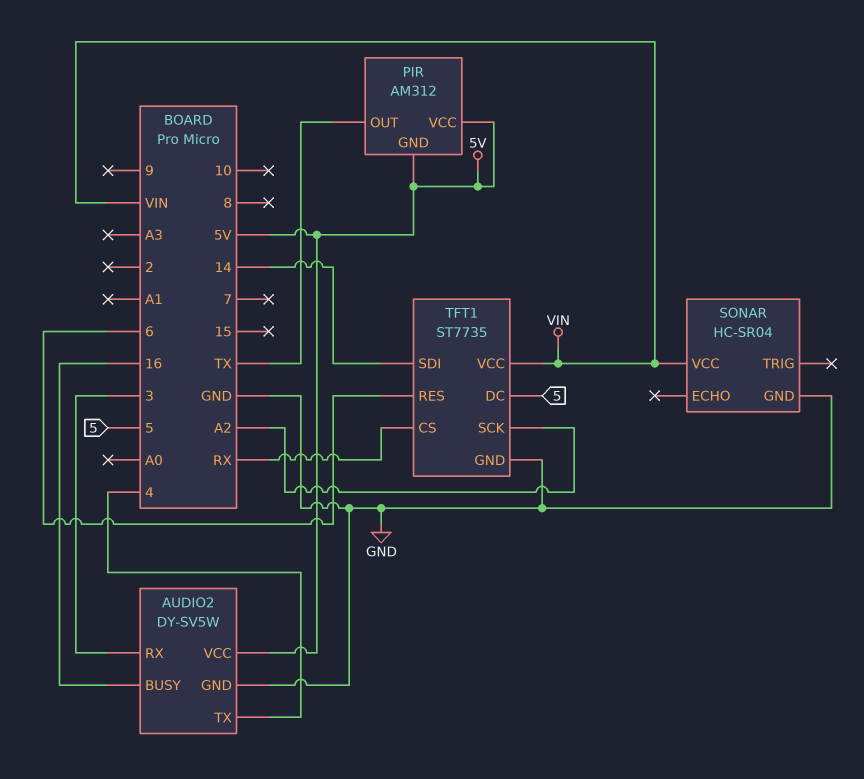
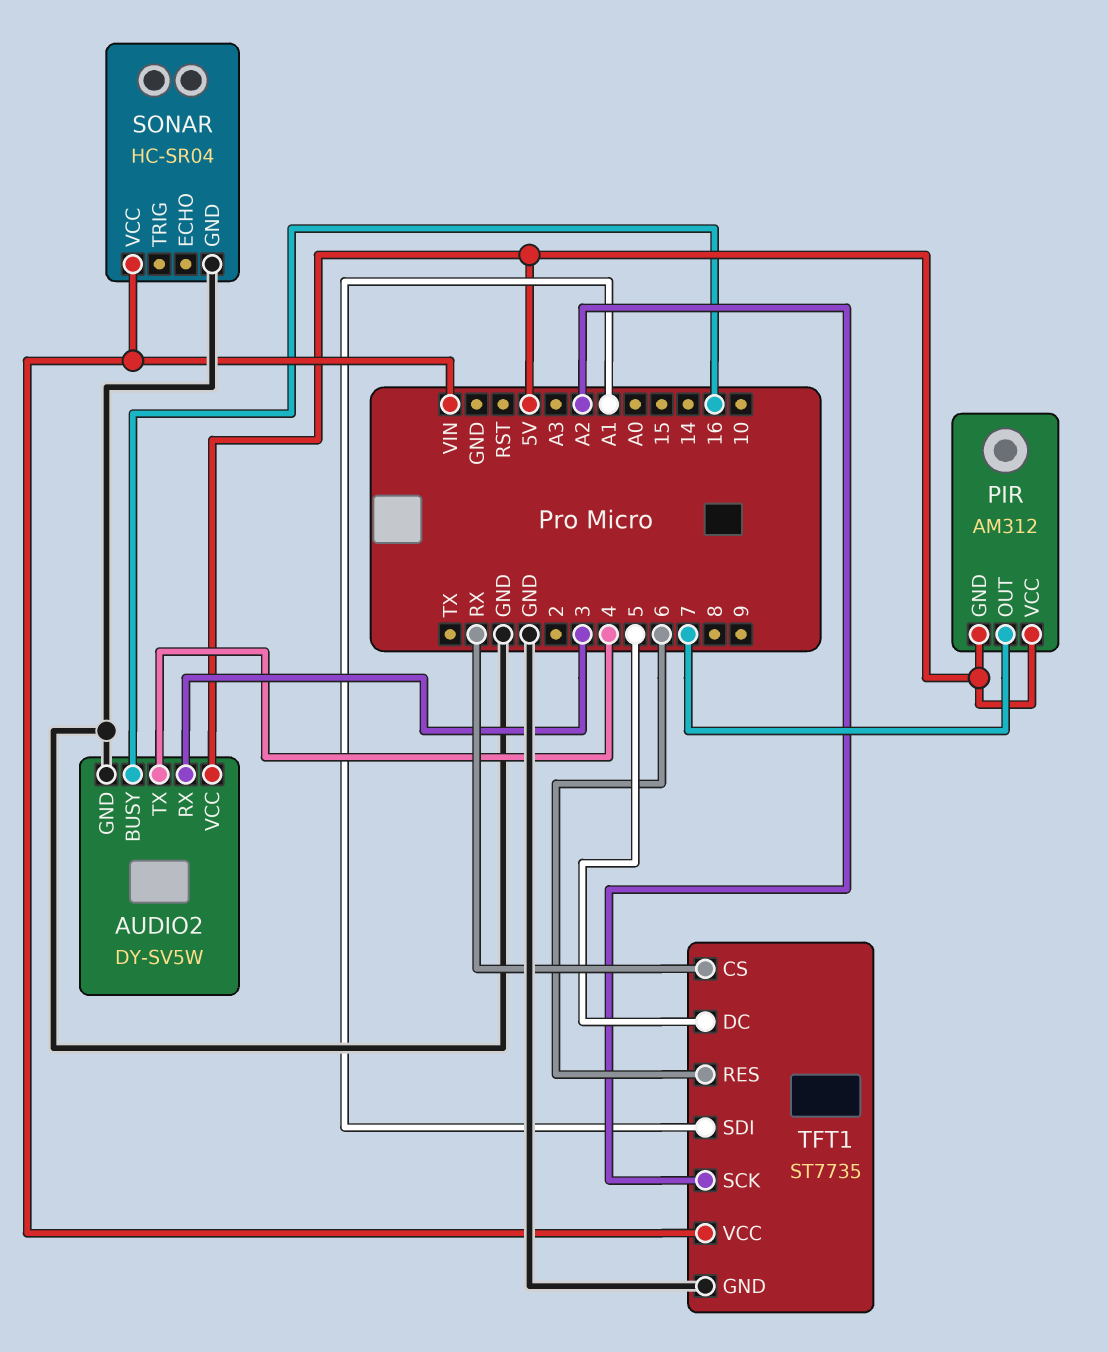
PIR pin OUT: TX -> 7
TFT1 pin SDI: 14 -> A1

